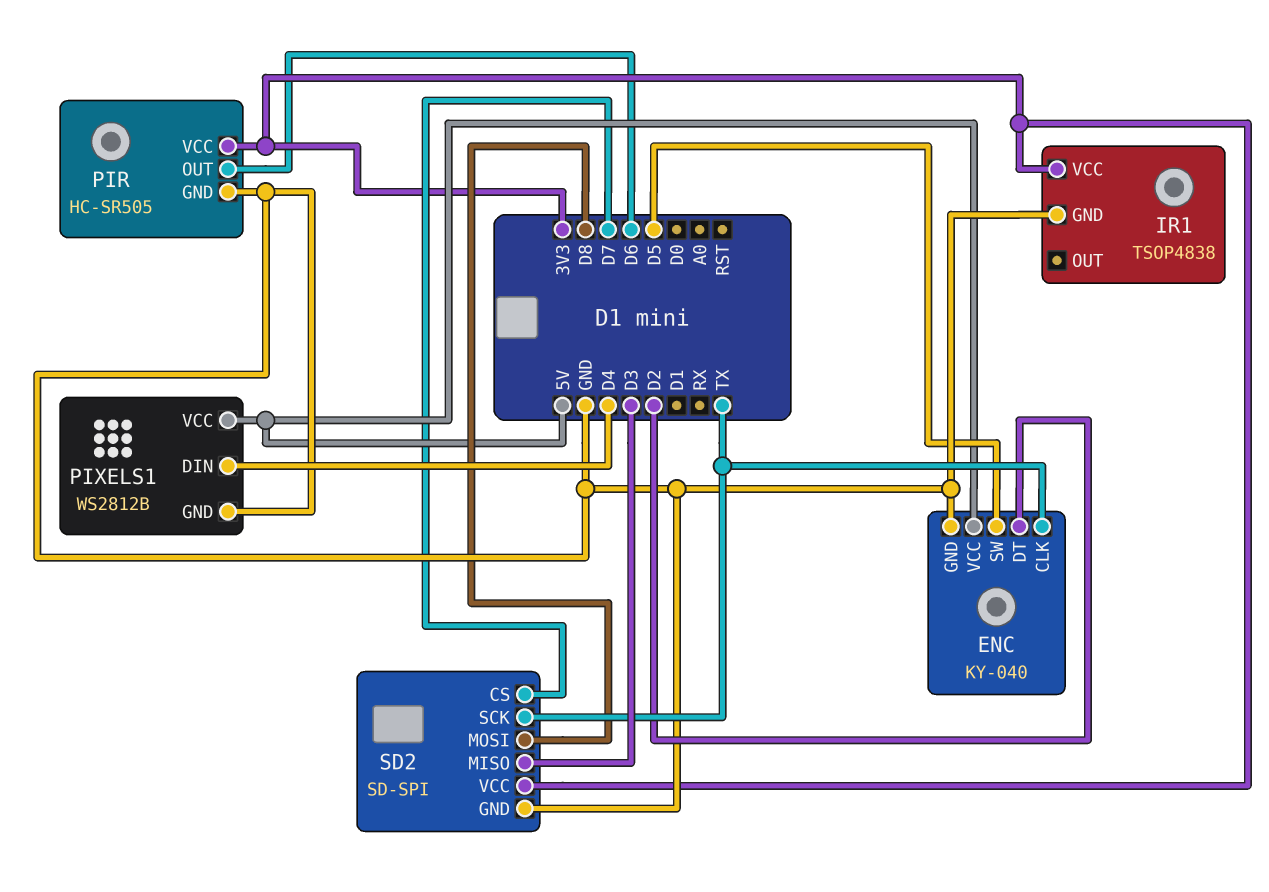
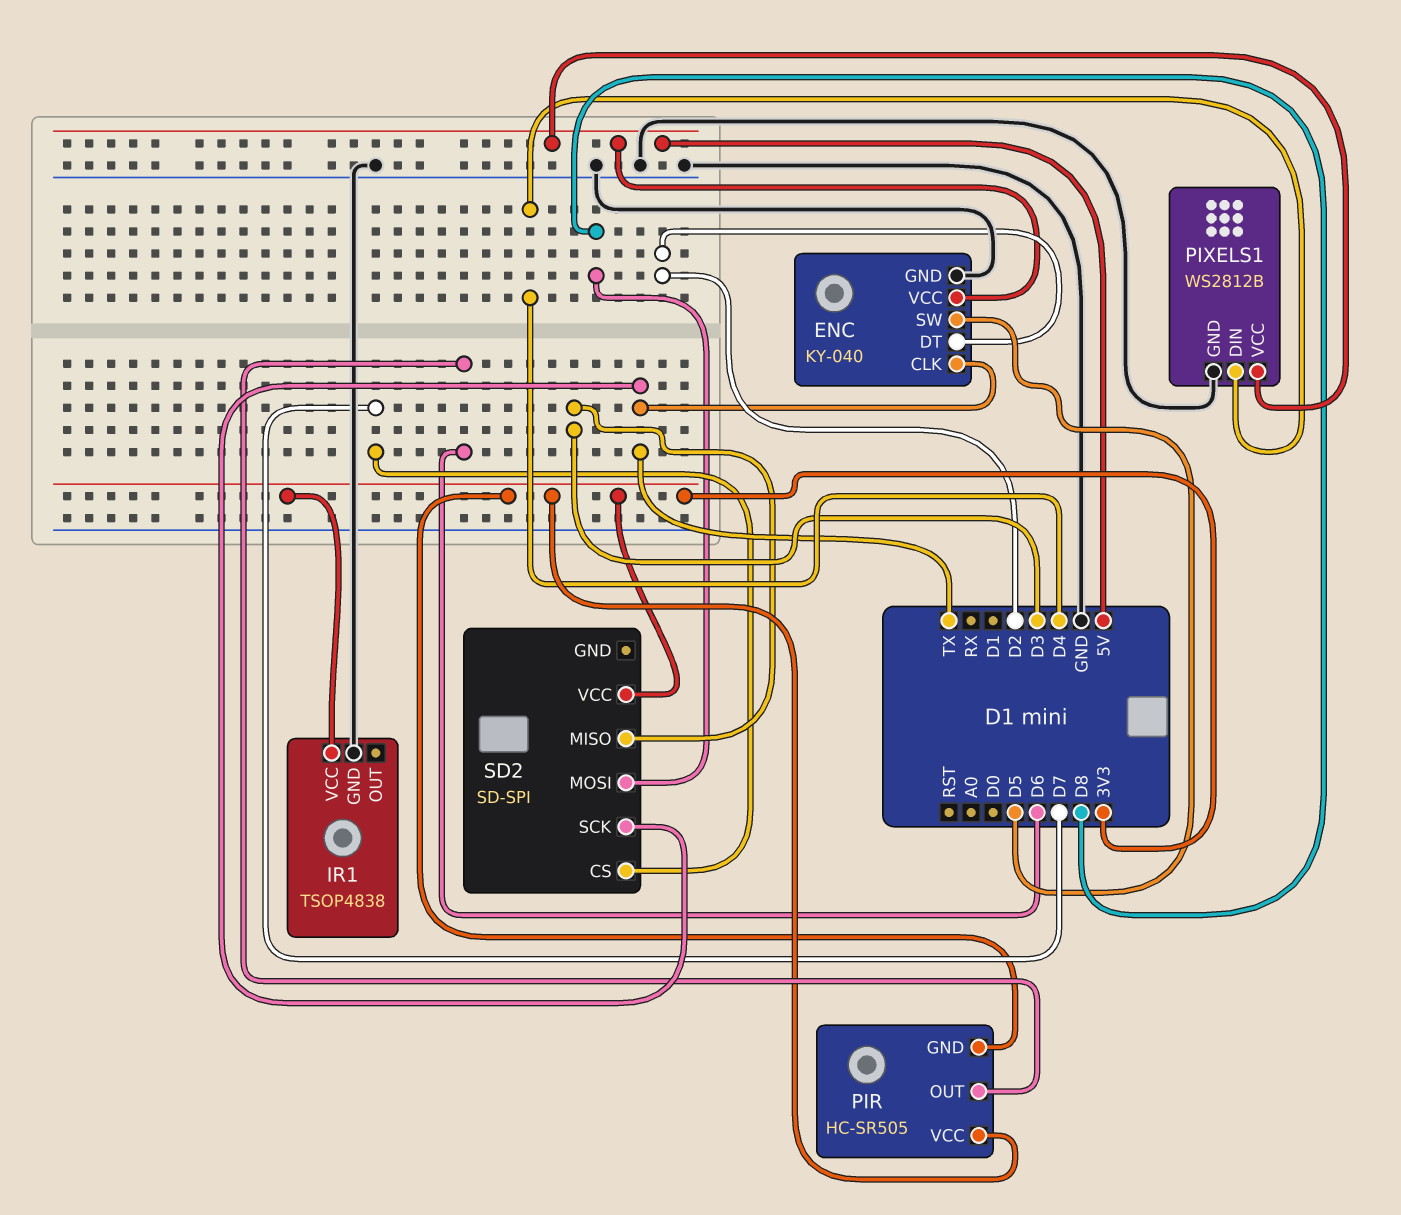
PIR pin GND: GND -> 3V3
SD2 pin GND: GND -> none

